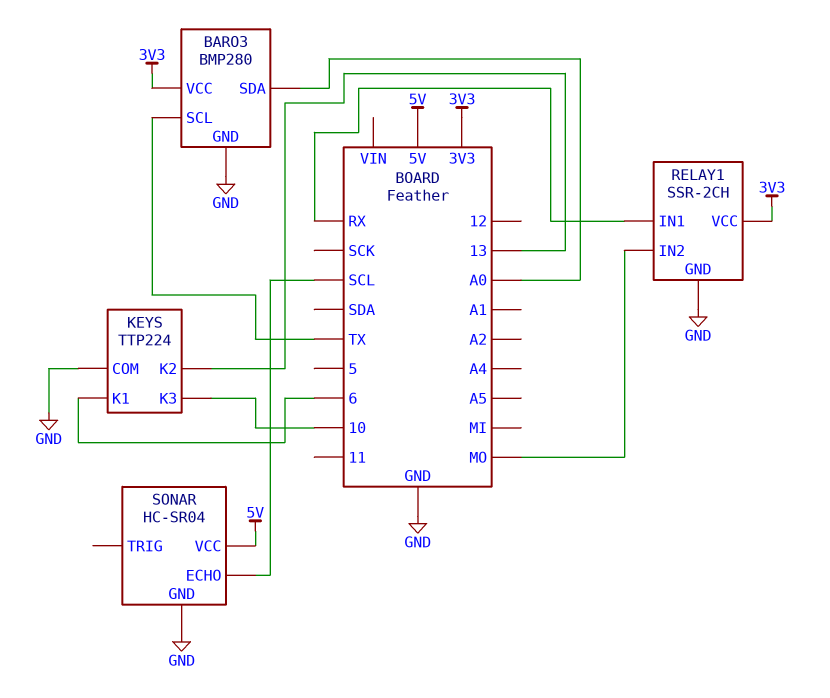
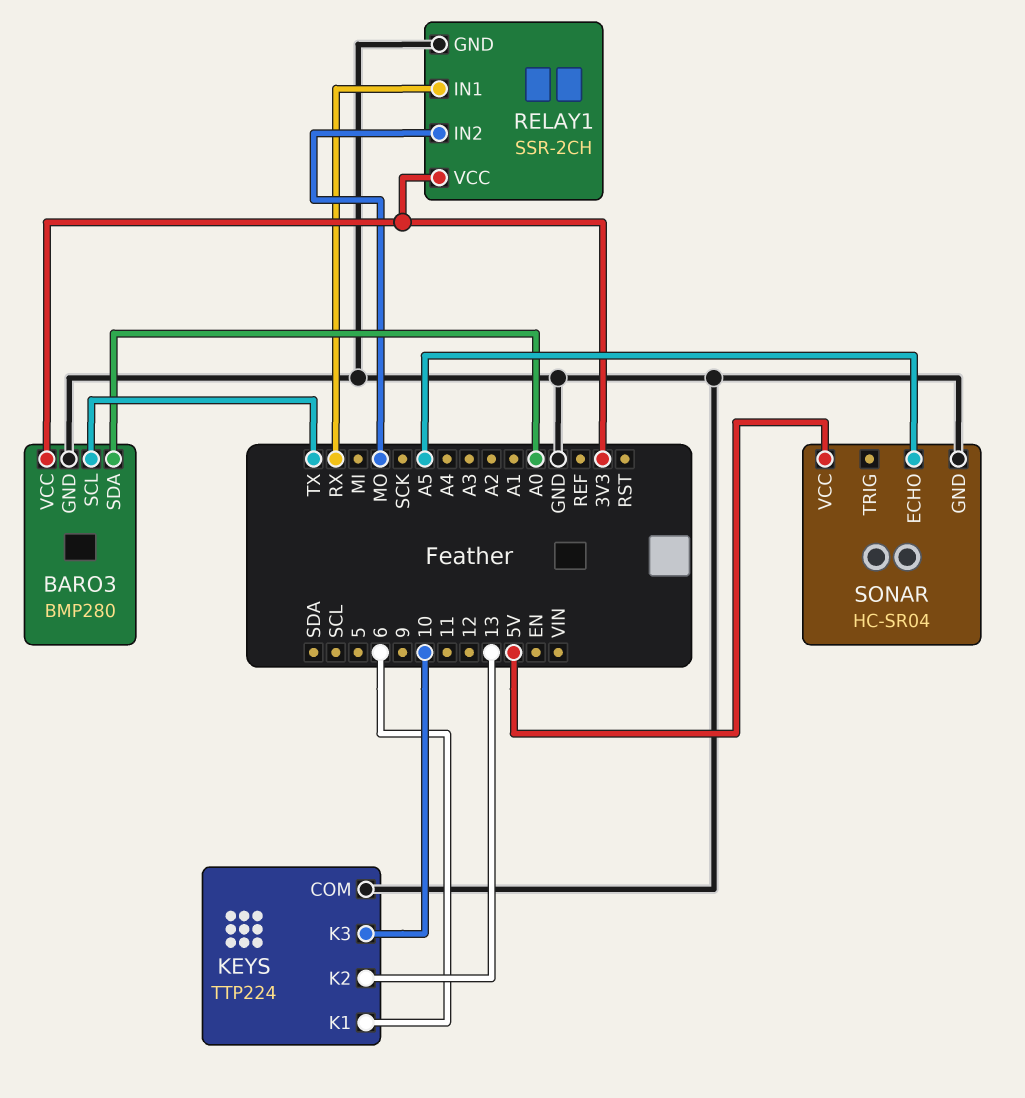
SONAR pin ECHO: SCL -> A5

